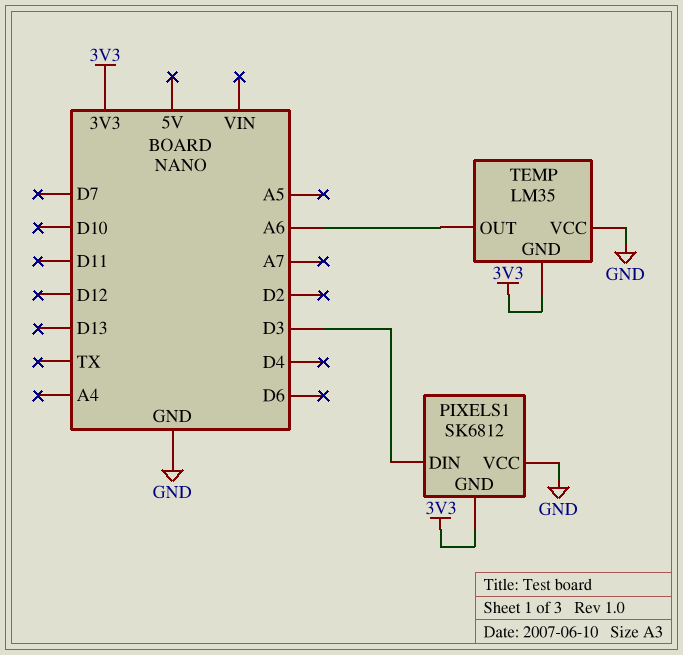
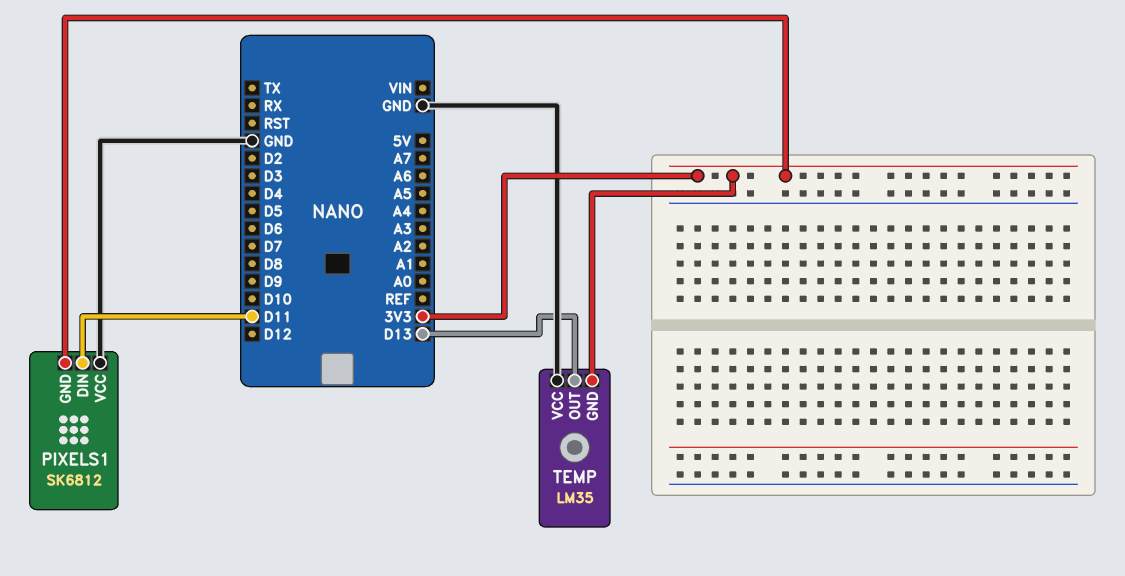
PIXELS1 pin DIN: D3 -> D11
TEMP pin OUT: A6 -> D13

